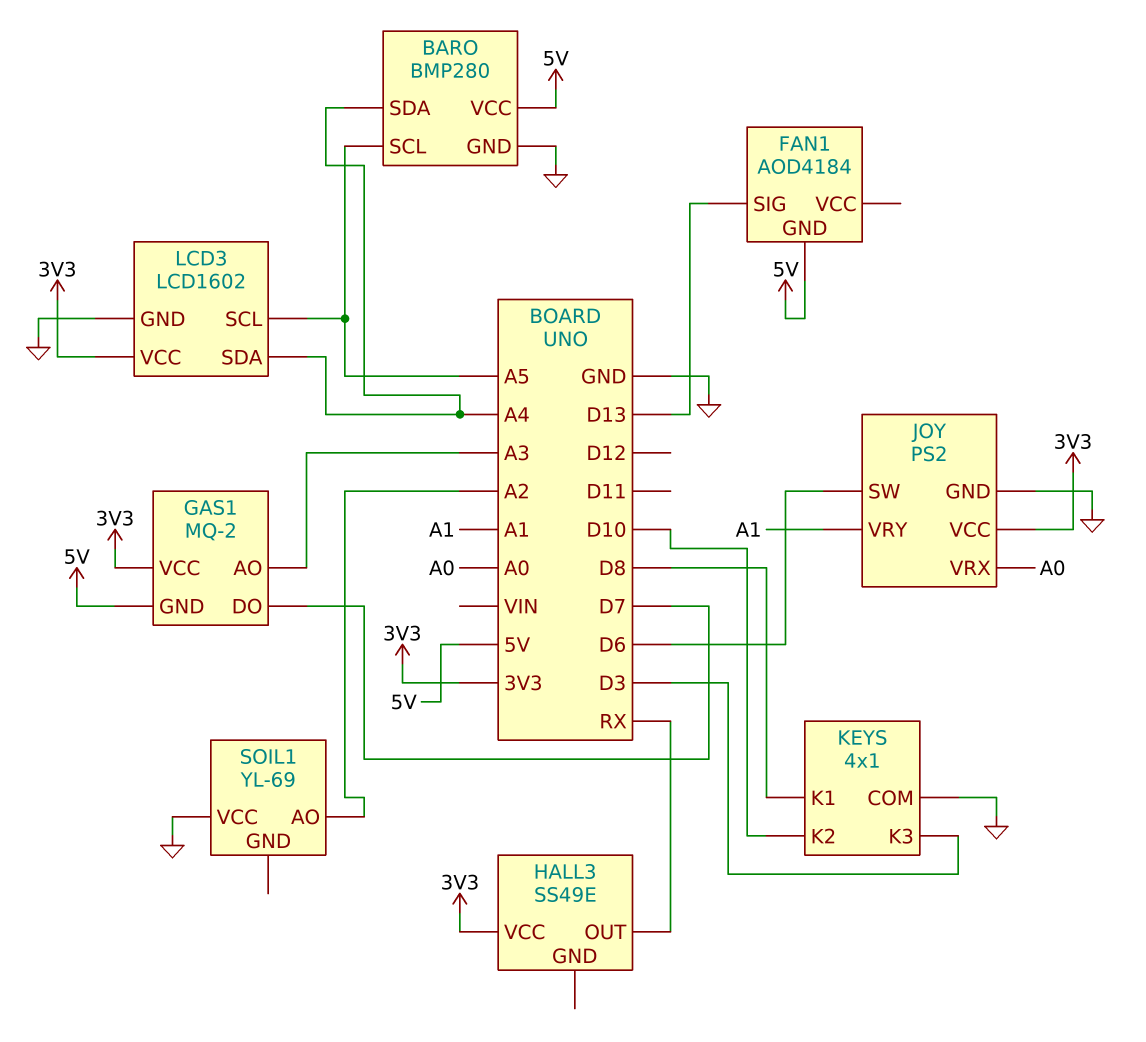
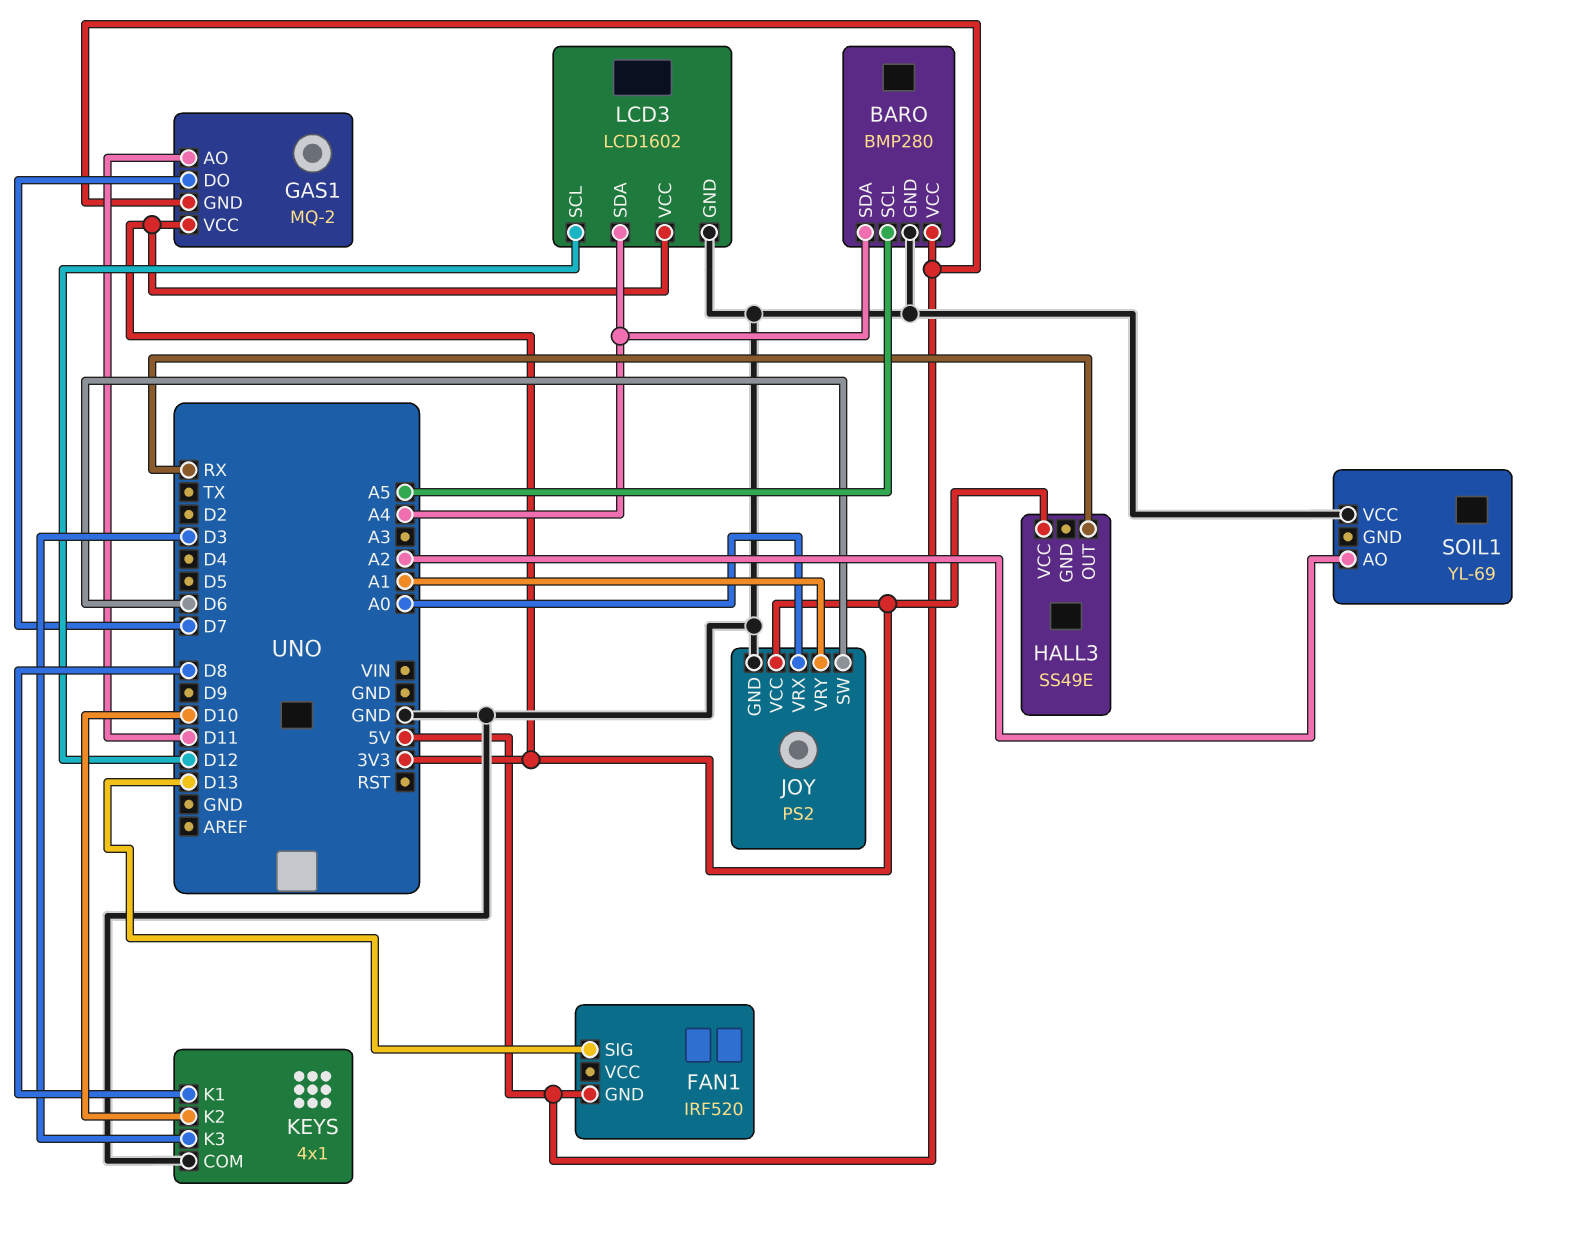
FAN1: AOD4184 -> IRF520
GAS1 pin AO: A3 -> D11
LCD3 pin SCL: A5 -> D12

